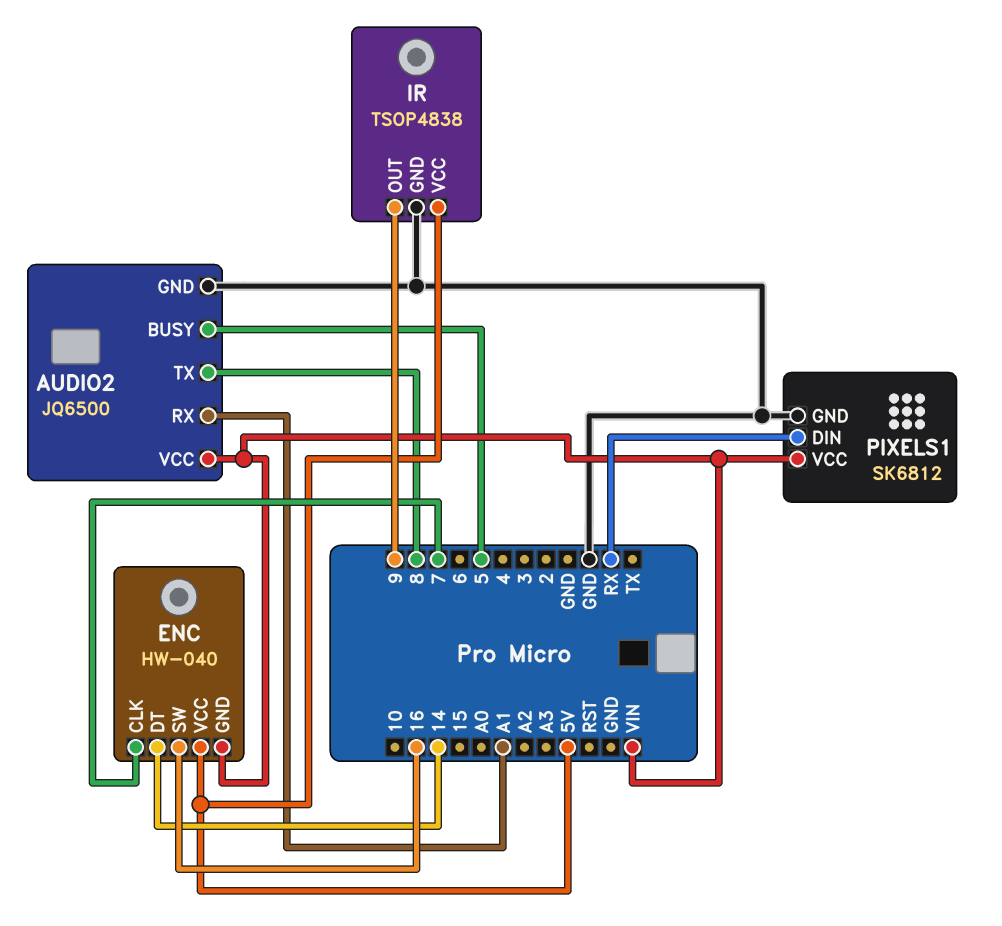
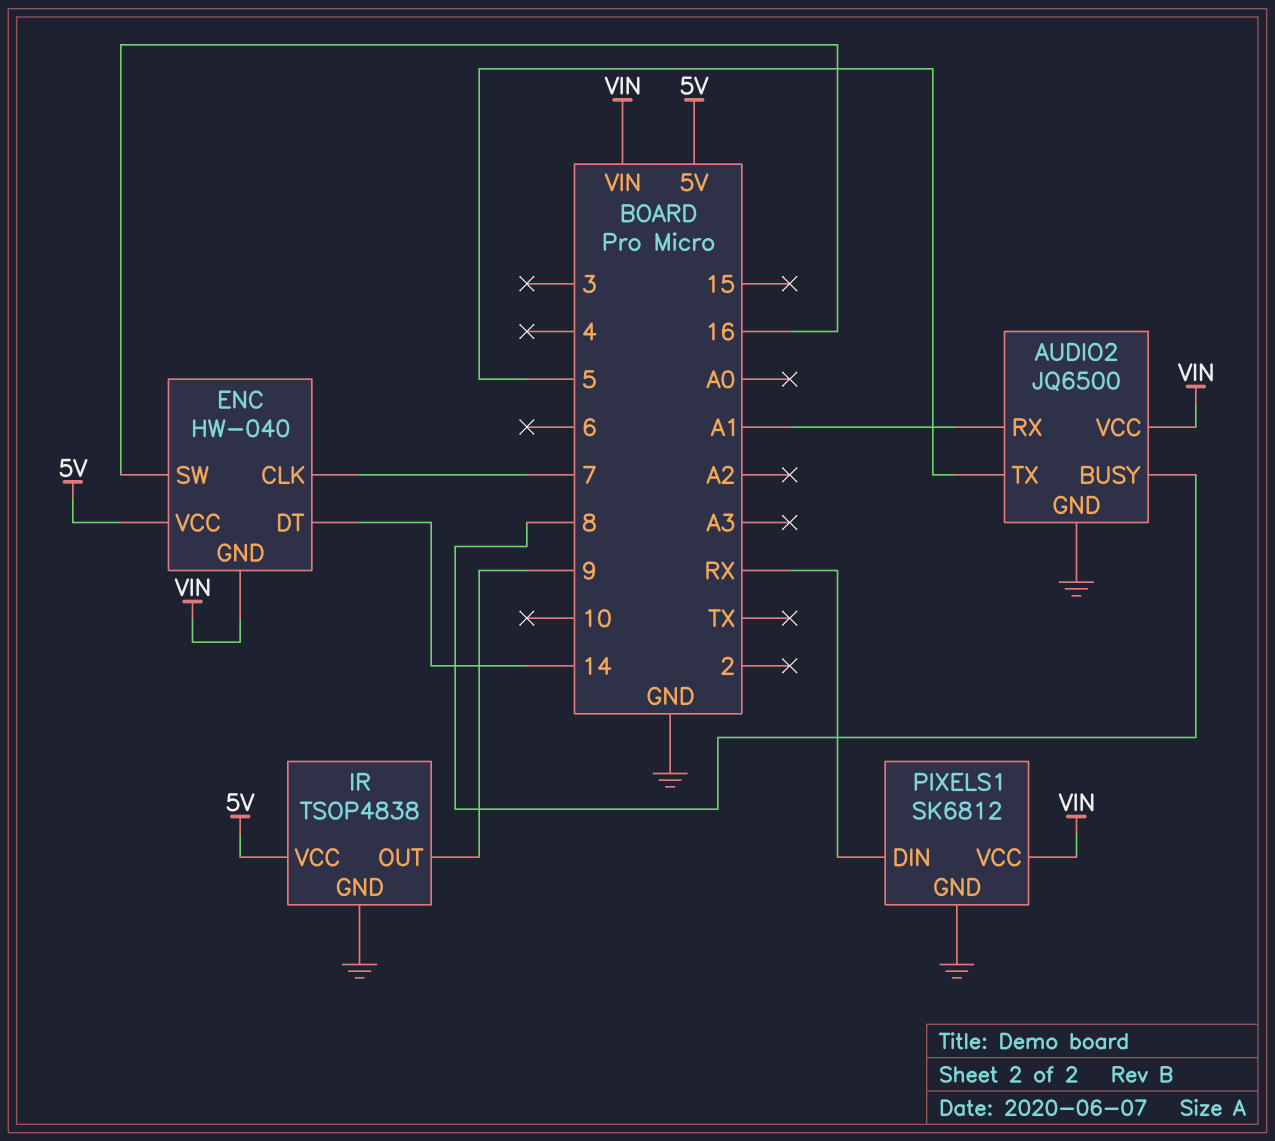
AUDIO2 pin BUSY: 5 -> 8
AUDIO2 pin TX: 8 -> 5

